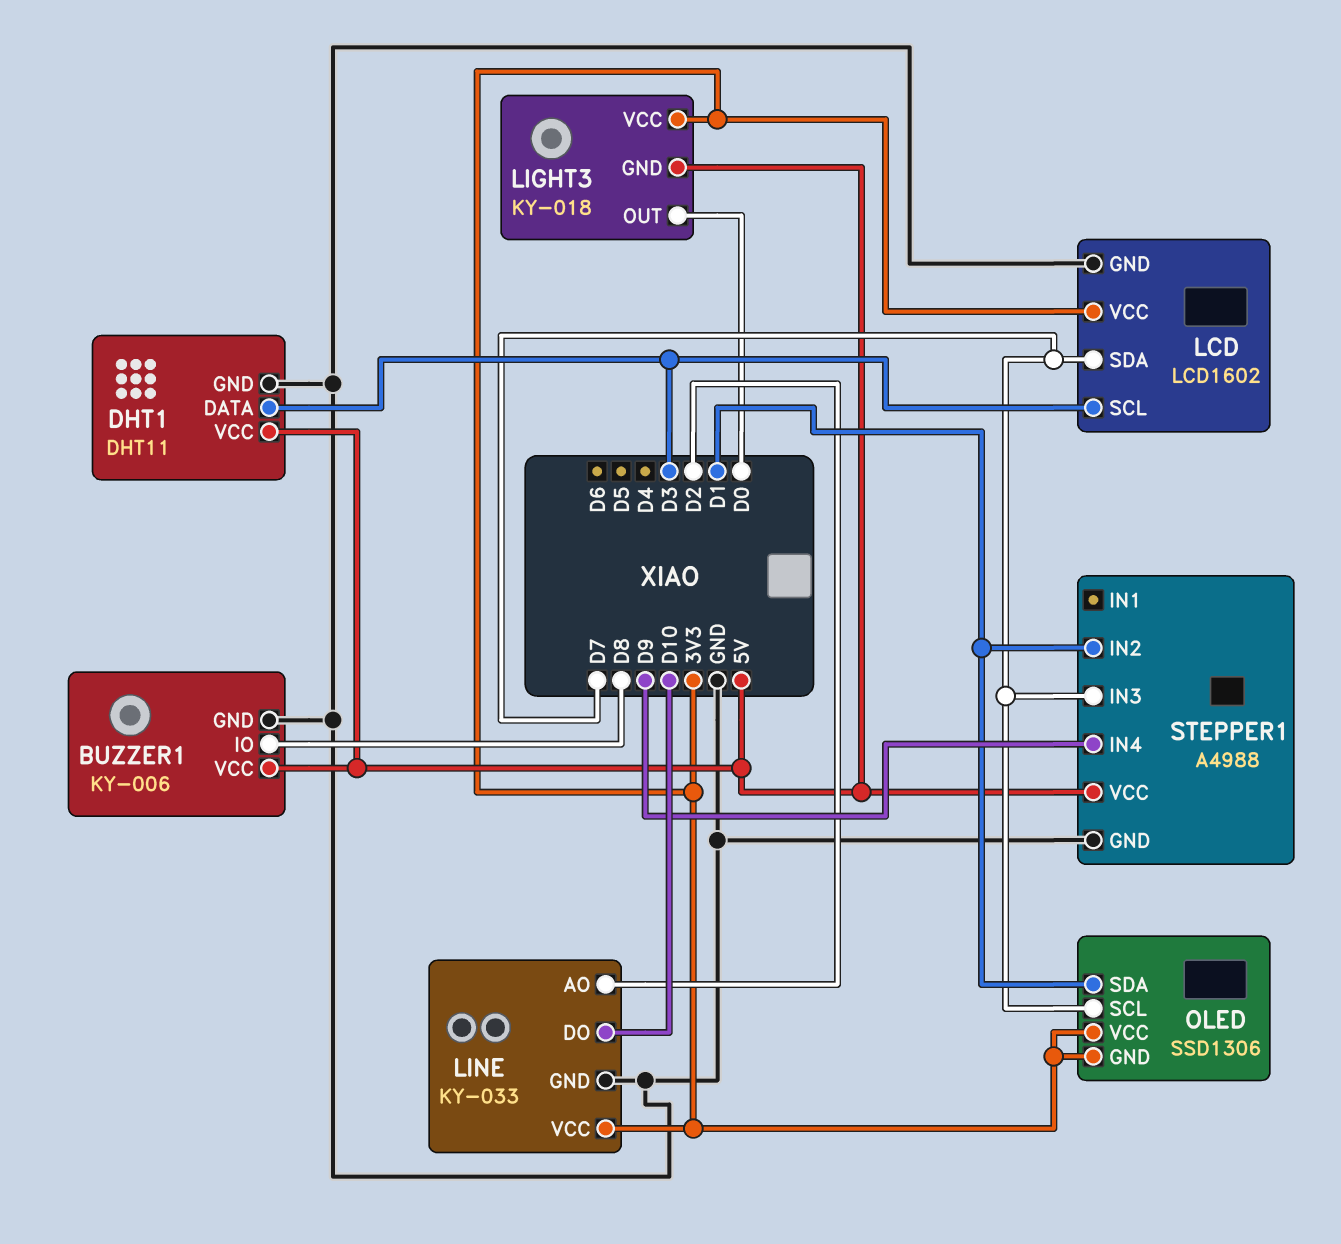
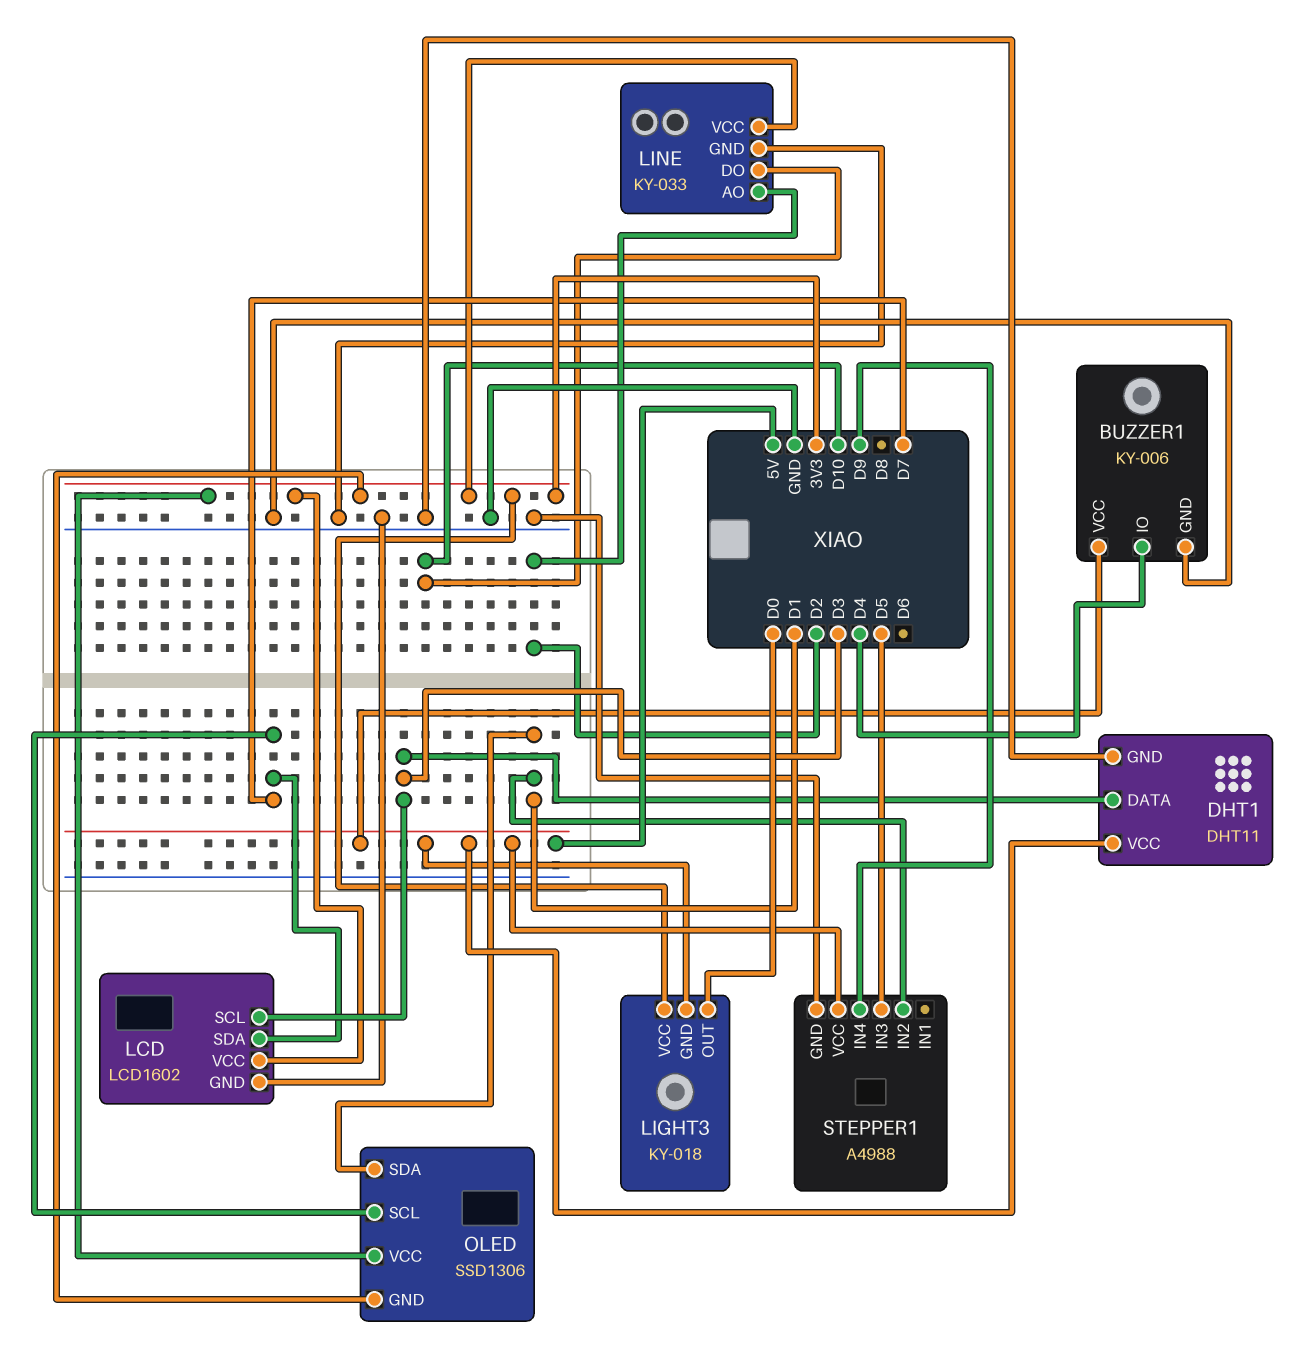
BUZZER1 pin IO: D8 -> D4
STEPPER1 pin IN3: D7 -> D5

